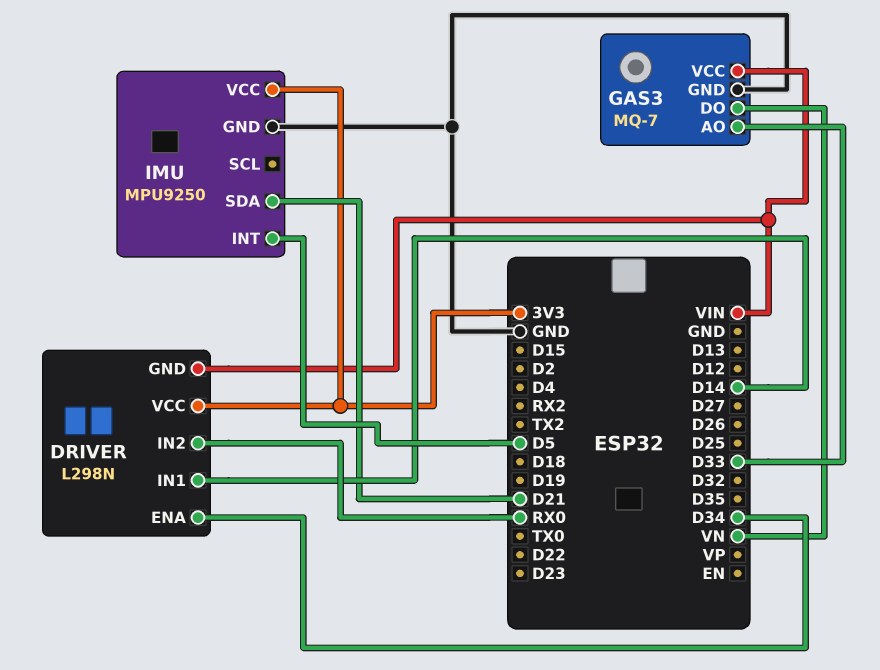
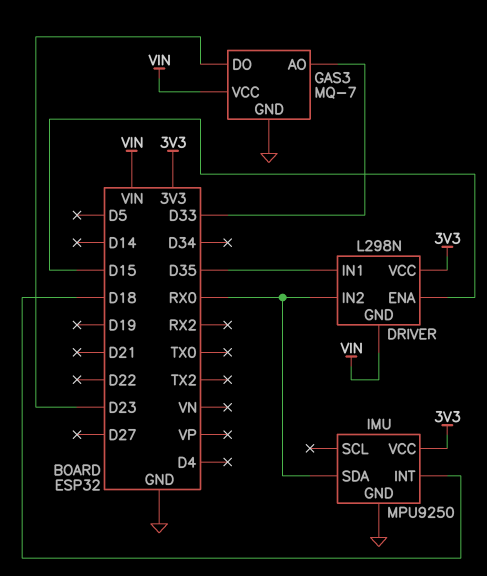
DRIVER pin ENA: D34 -> D15
DRIVER pin IN1: D14 -> D35
GAS3 pin DO: VN -> D23
IMU pin INT: D5 -> D18
IMU pin SDA: D21 -> RX0

